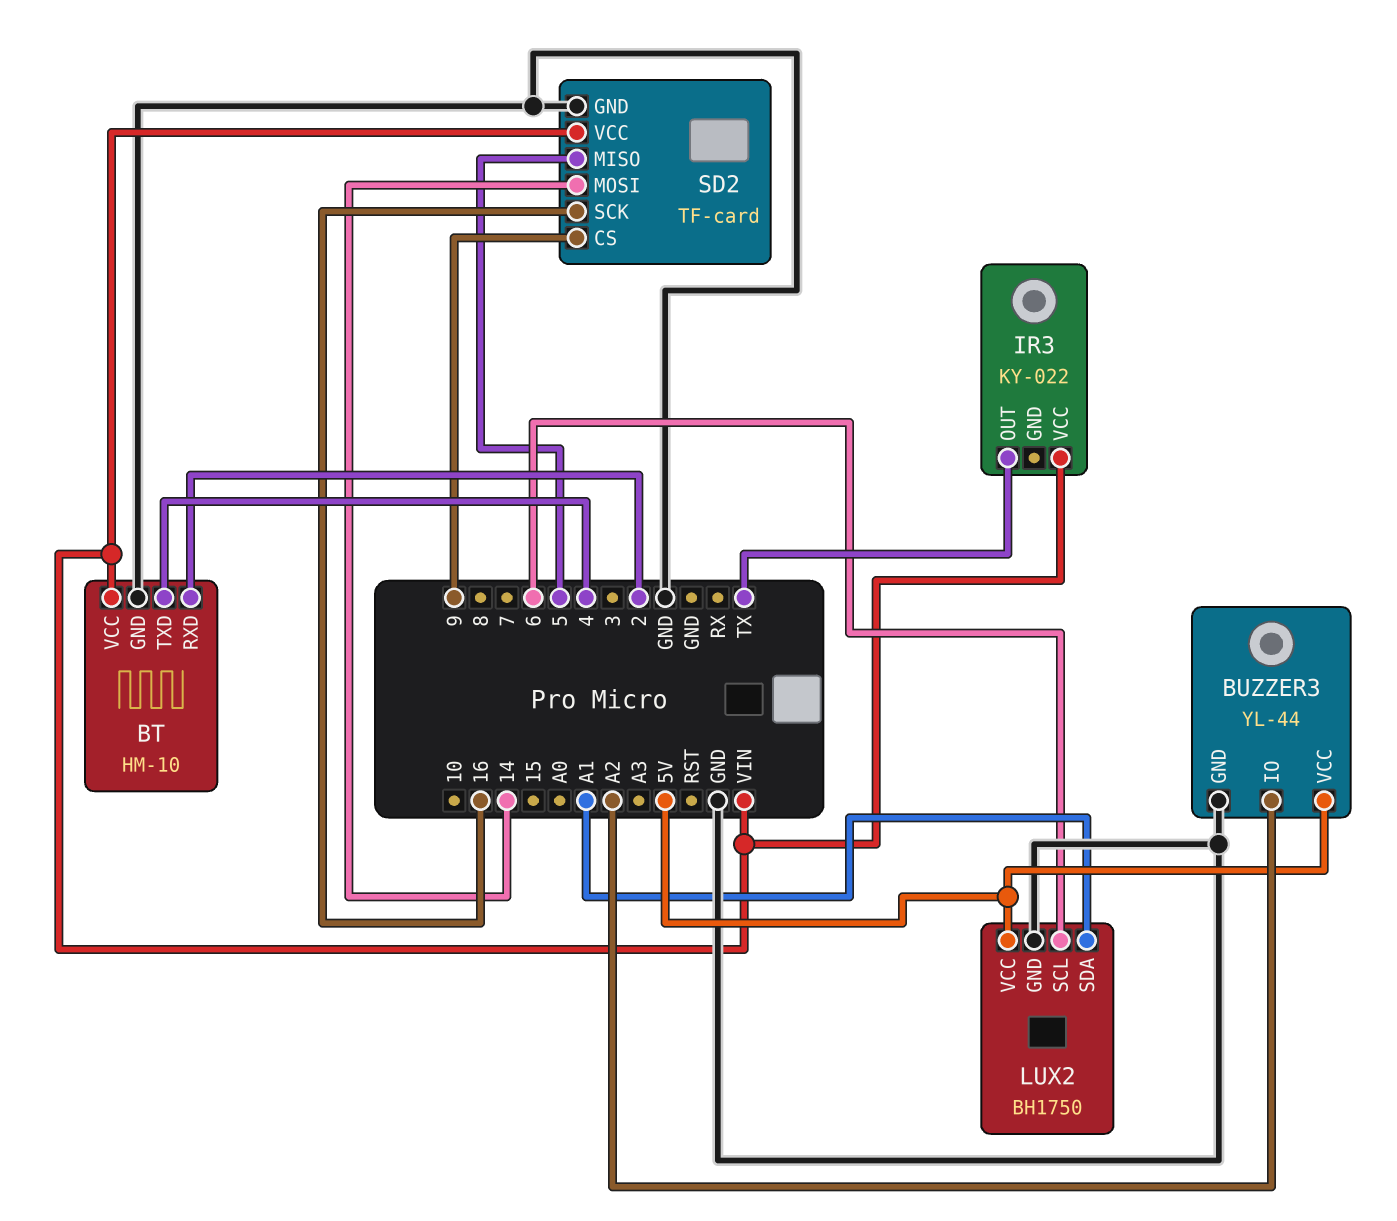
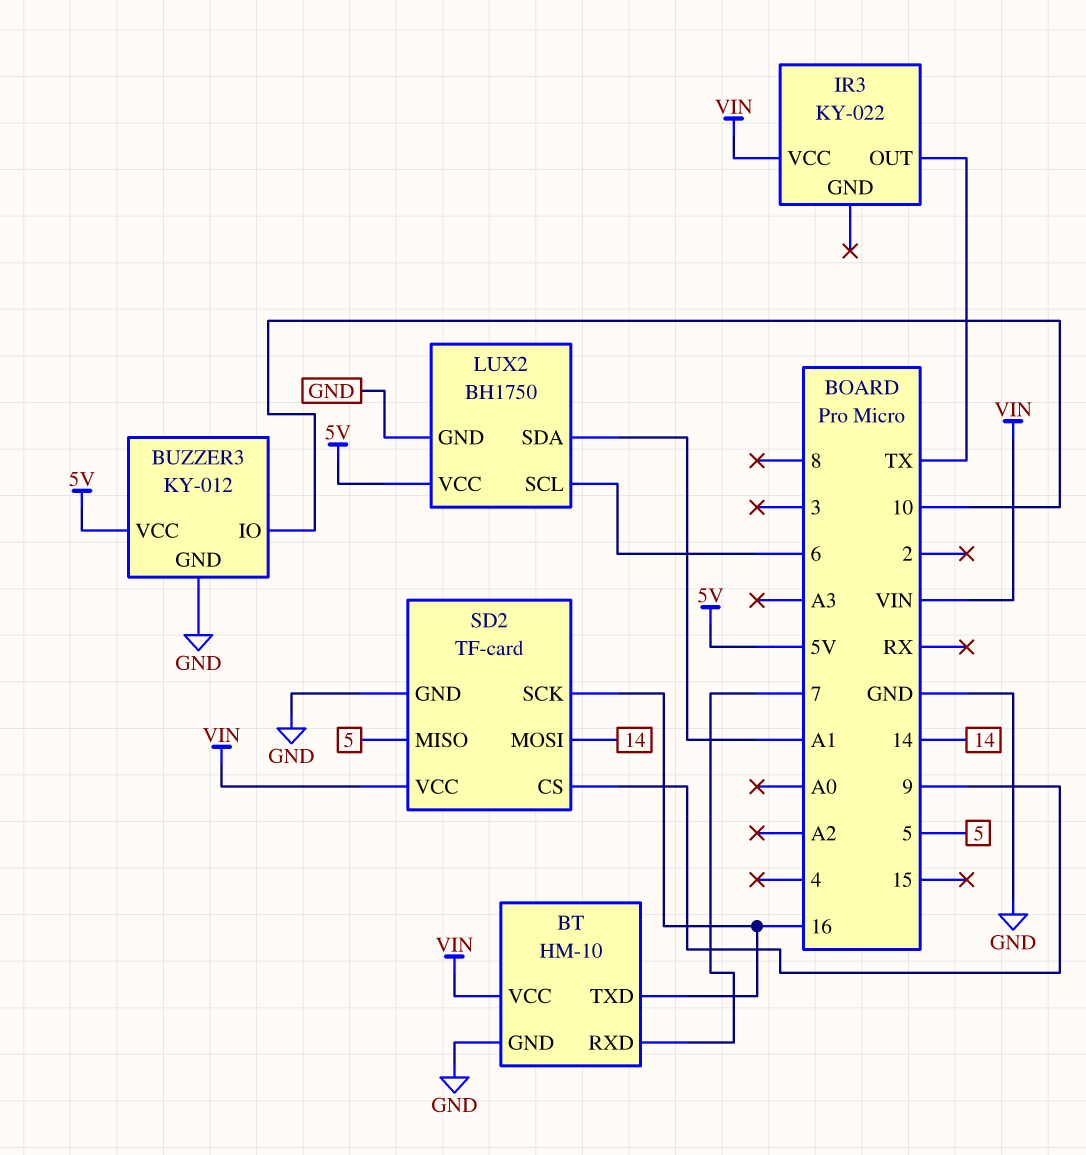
BT pin RXD: 2 -> 7
BT pin TXD: 4 -> 16
BUZZER3: YL-44 -> KY-012
BUZZER3 pin IO: A2 -> 10

